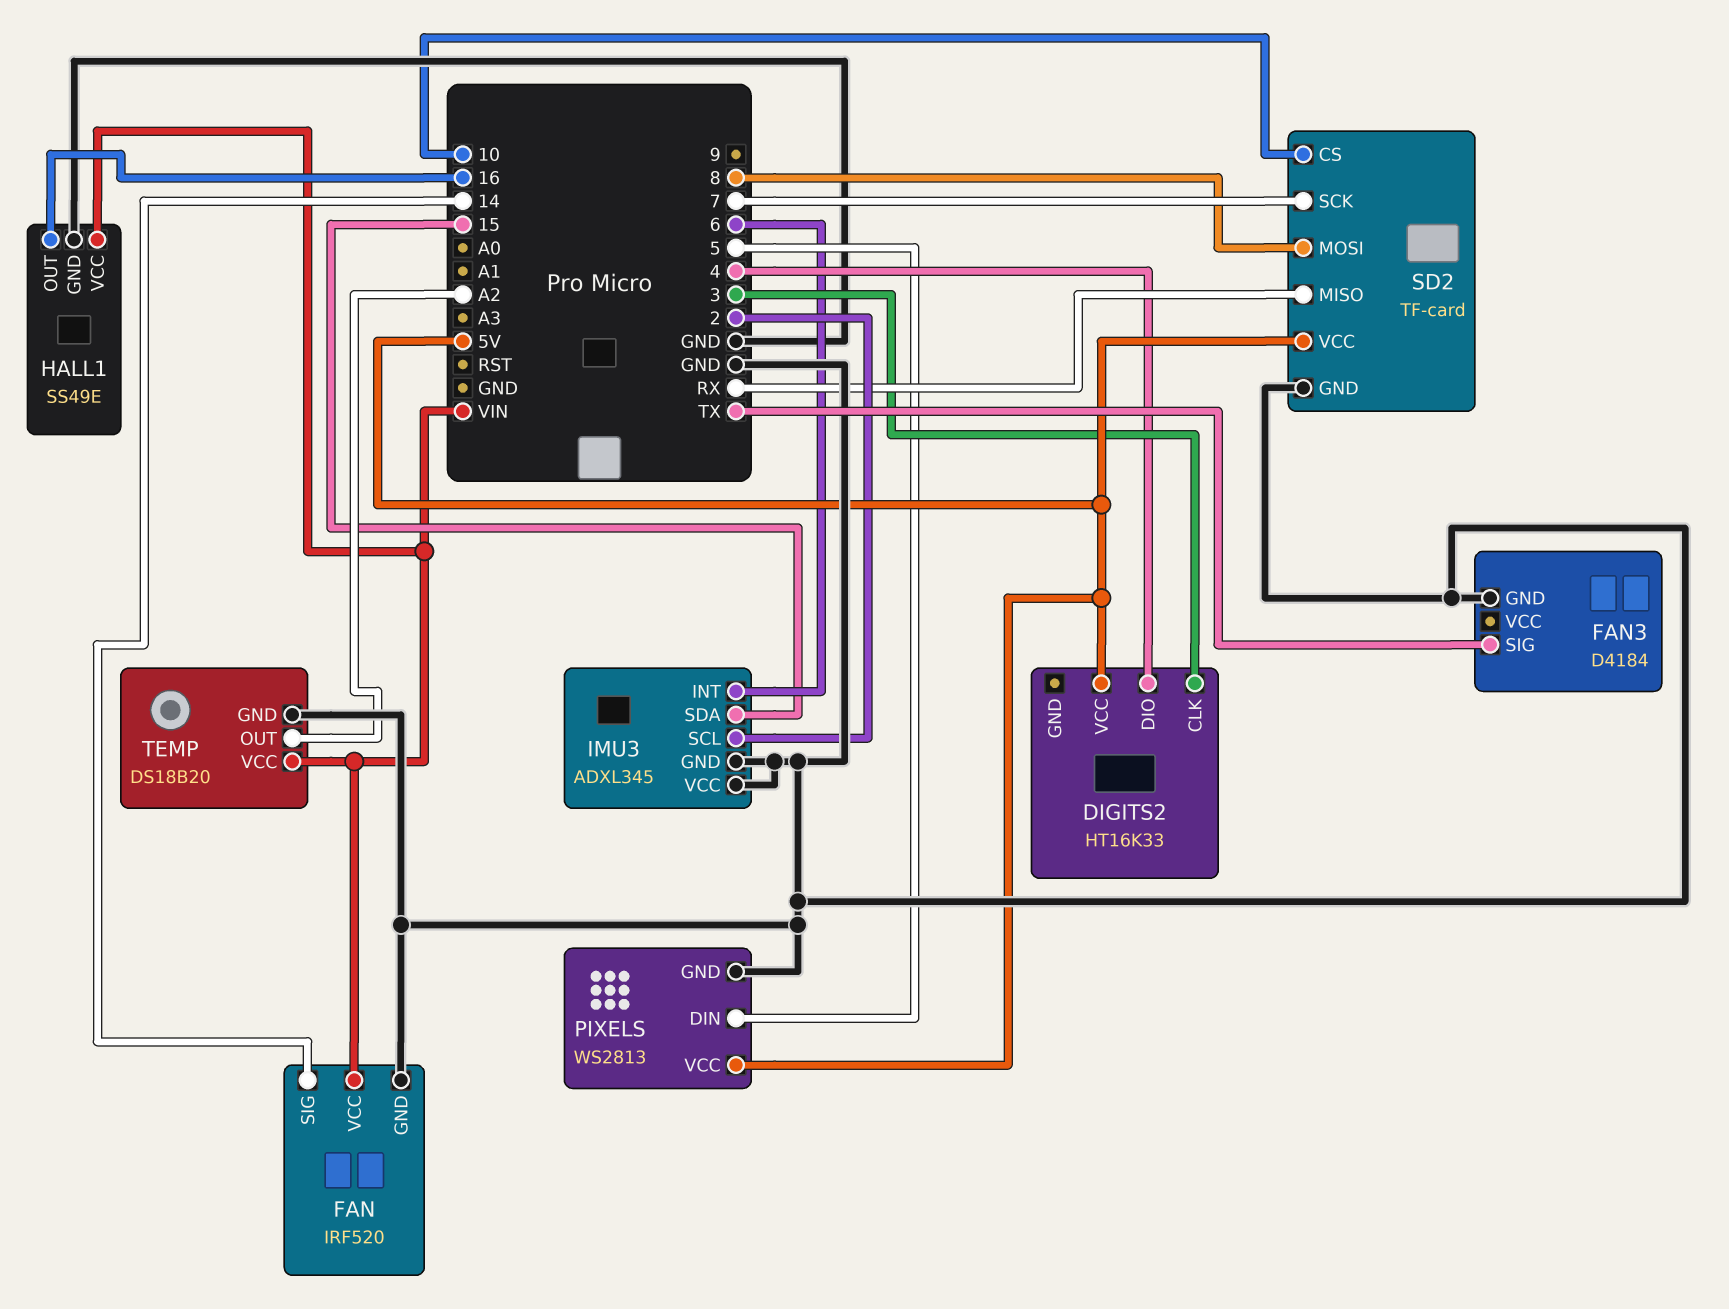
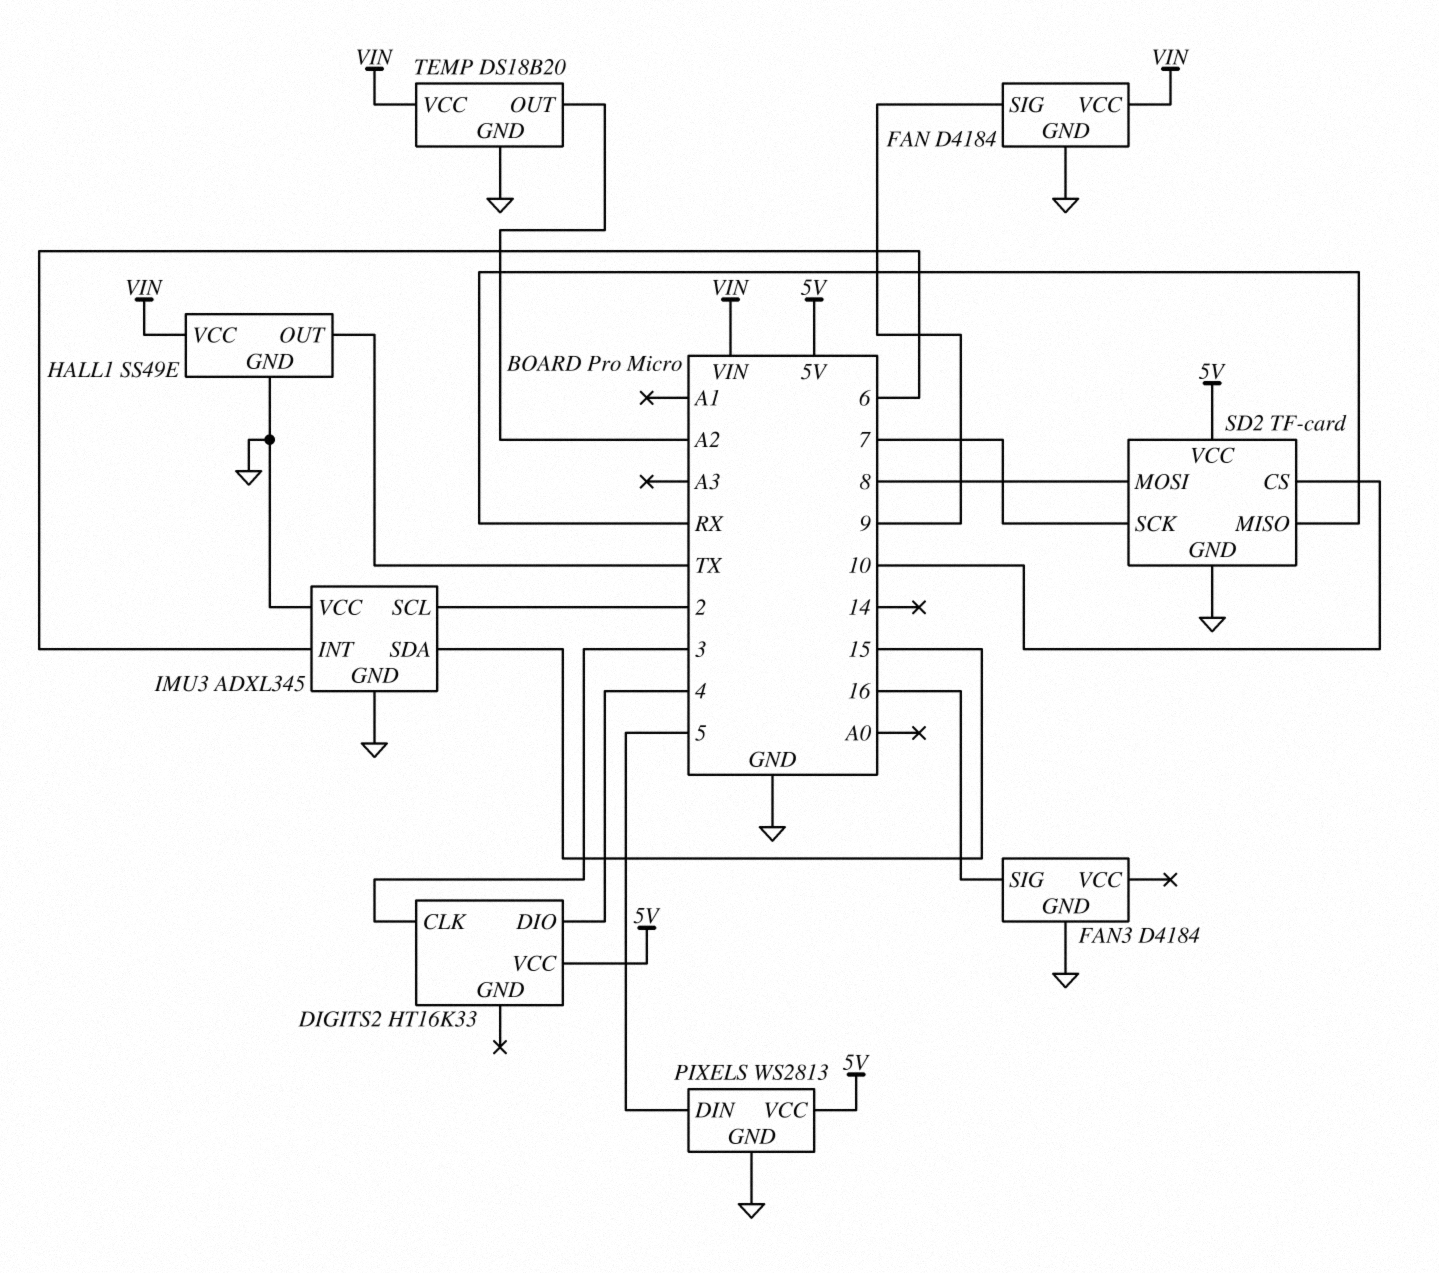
FAN: IRF520 -> D4184
FAN pin SIG: 14 -> 9
FAN3 pin SIG: TX -> 16
HALL1 pin OUT: 16 -> TX

